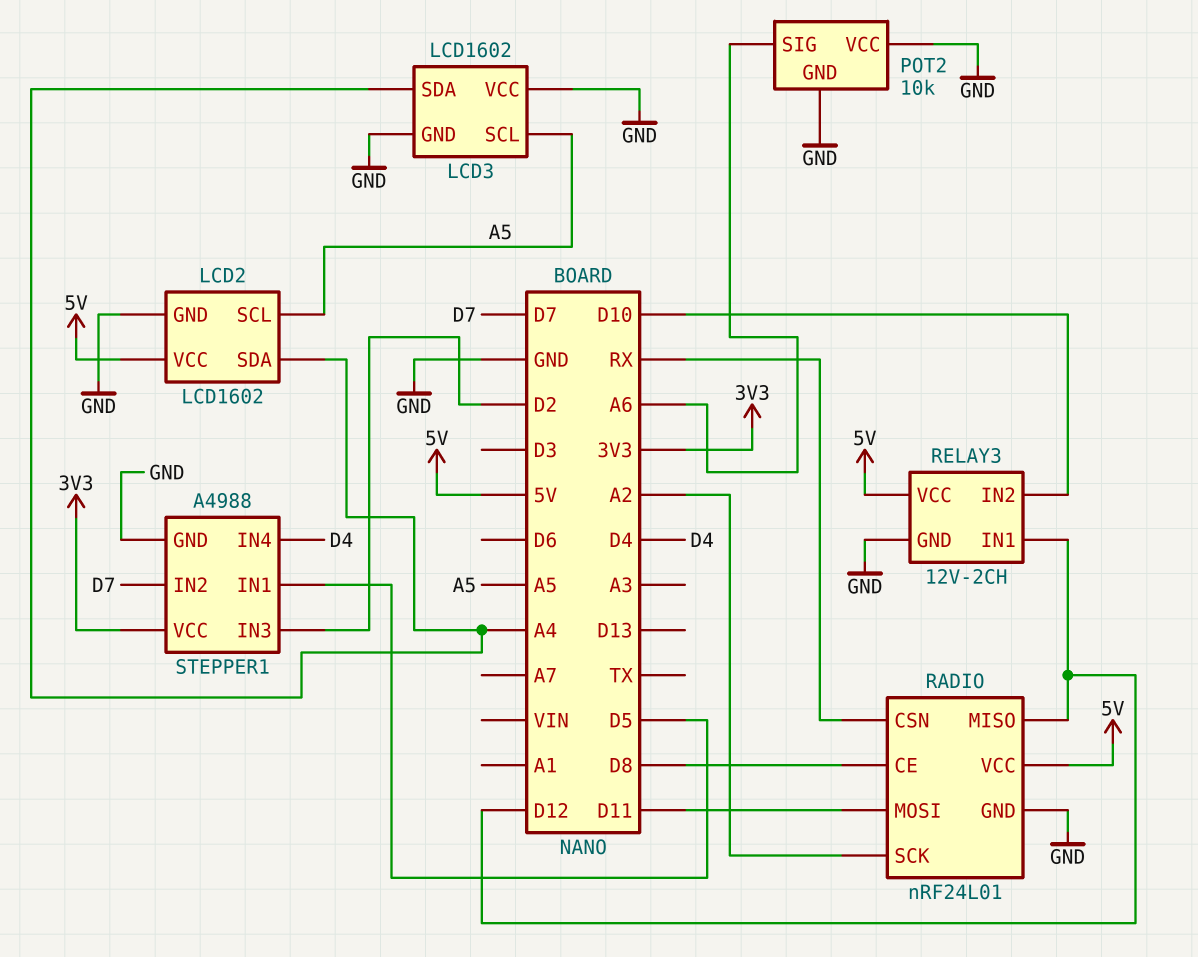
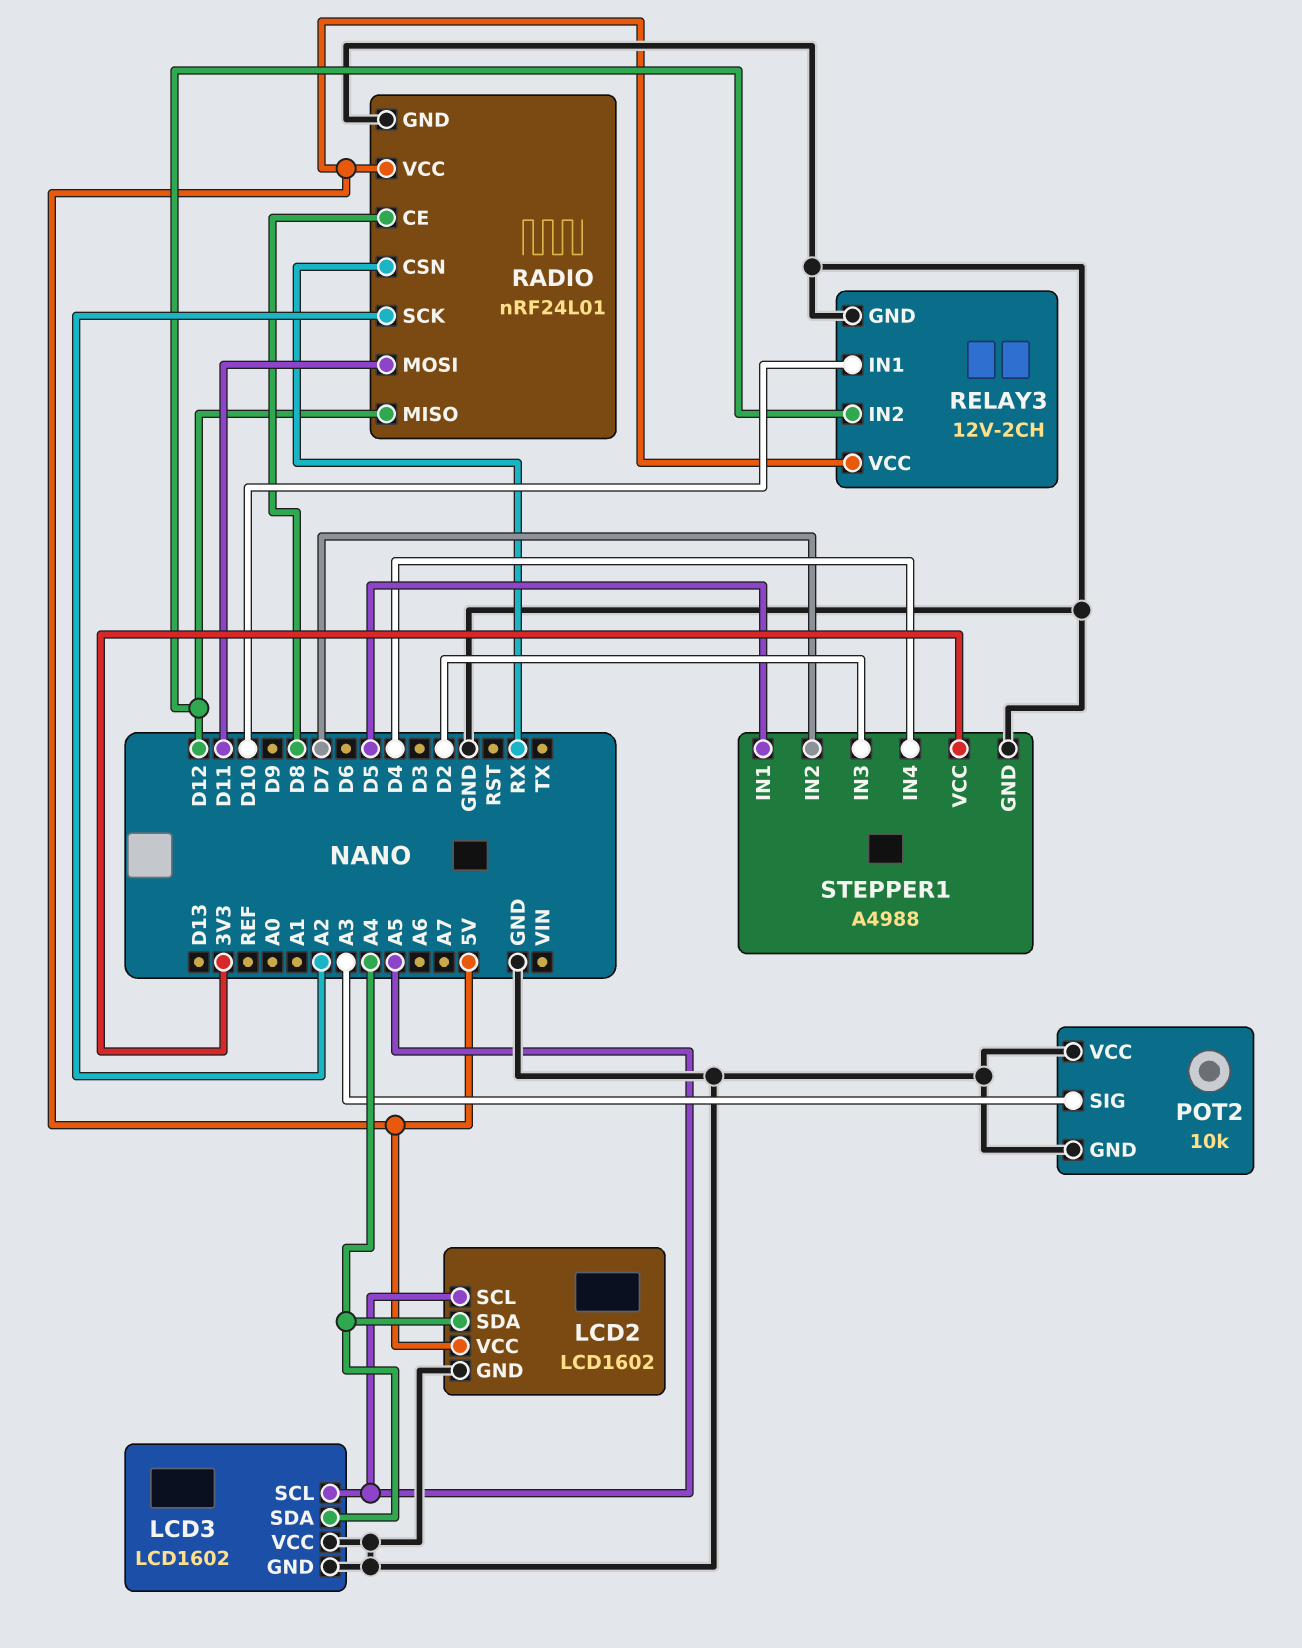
POT2 pin SIG: A6 -> A3
RELAY3 pin IN1: D12 -> D10
RELAY3 pin IN2: D10 -> D12

